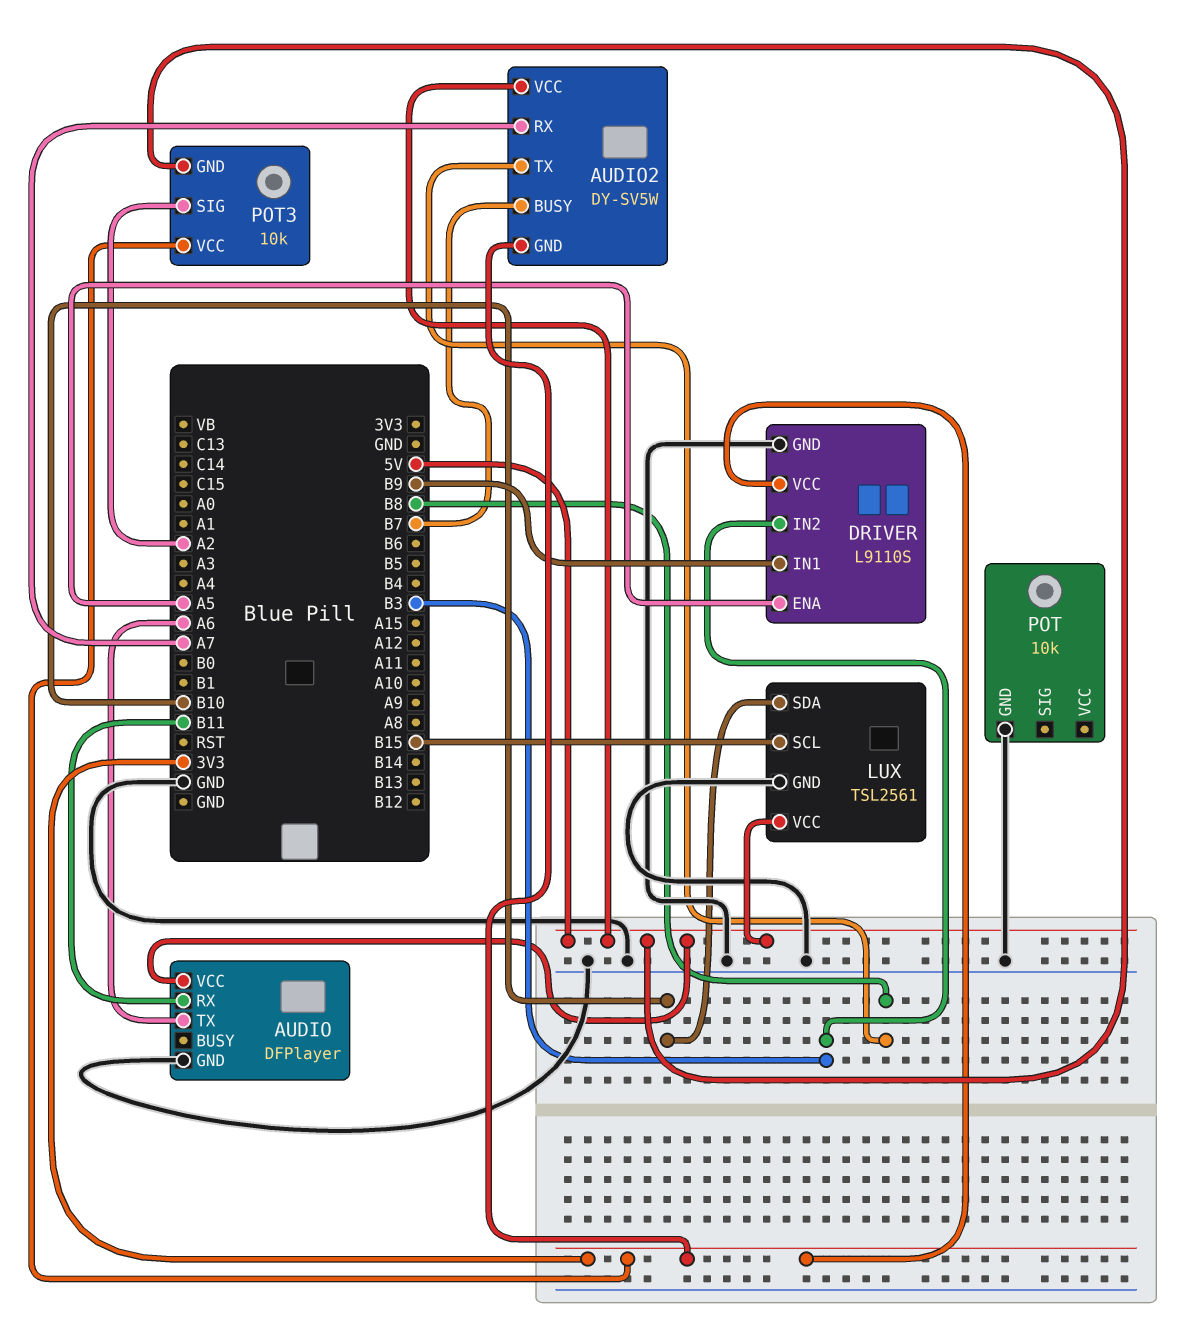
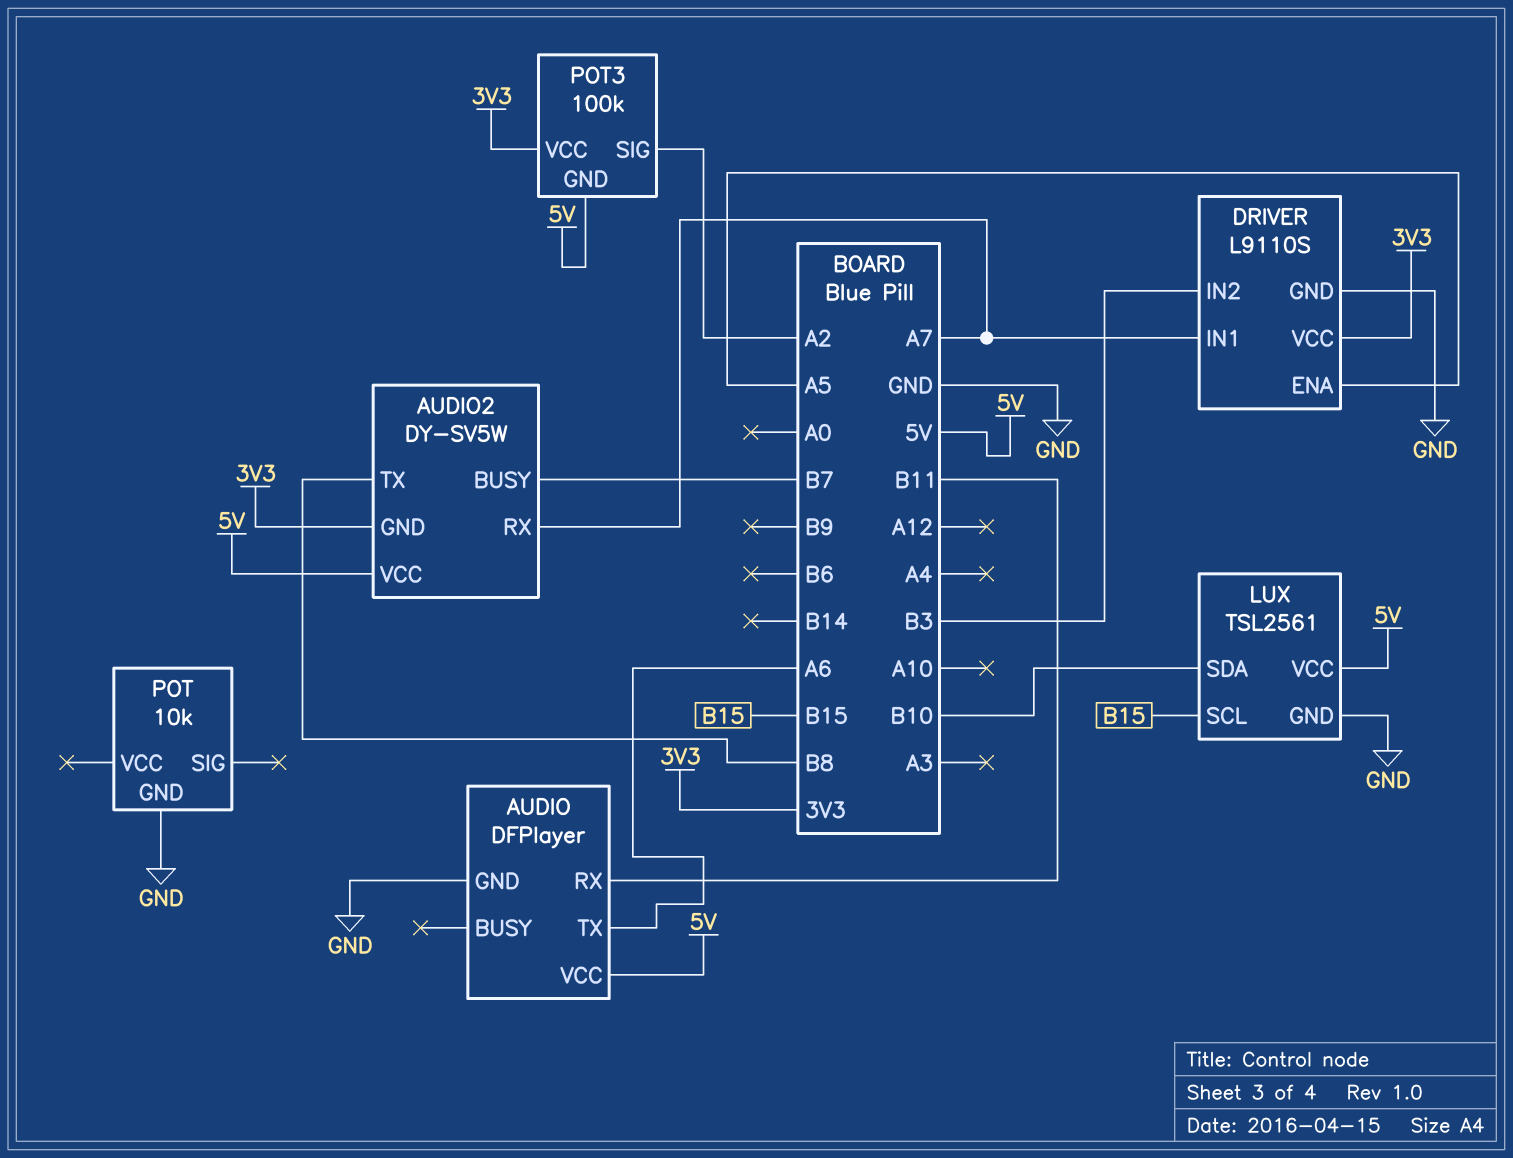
DRIVER pin IN1: B9 -> A7
POT3: 10k -> 100k

